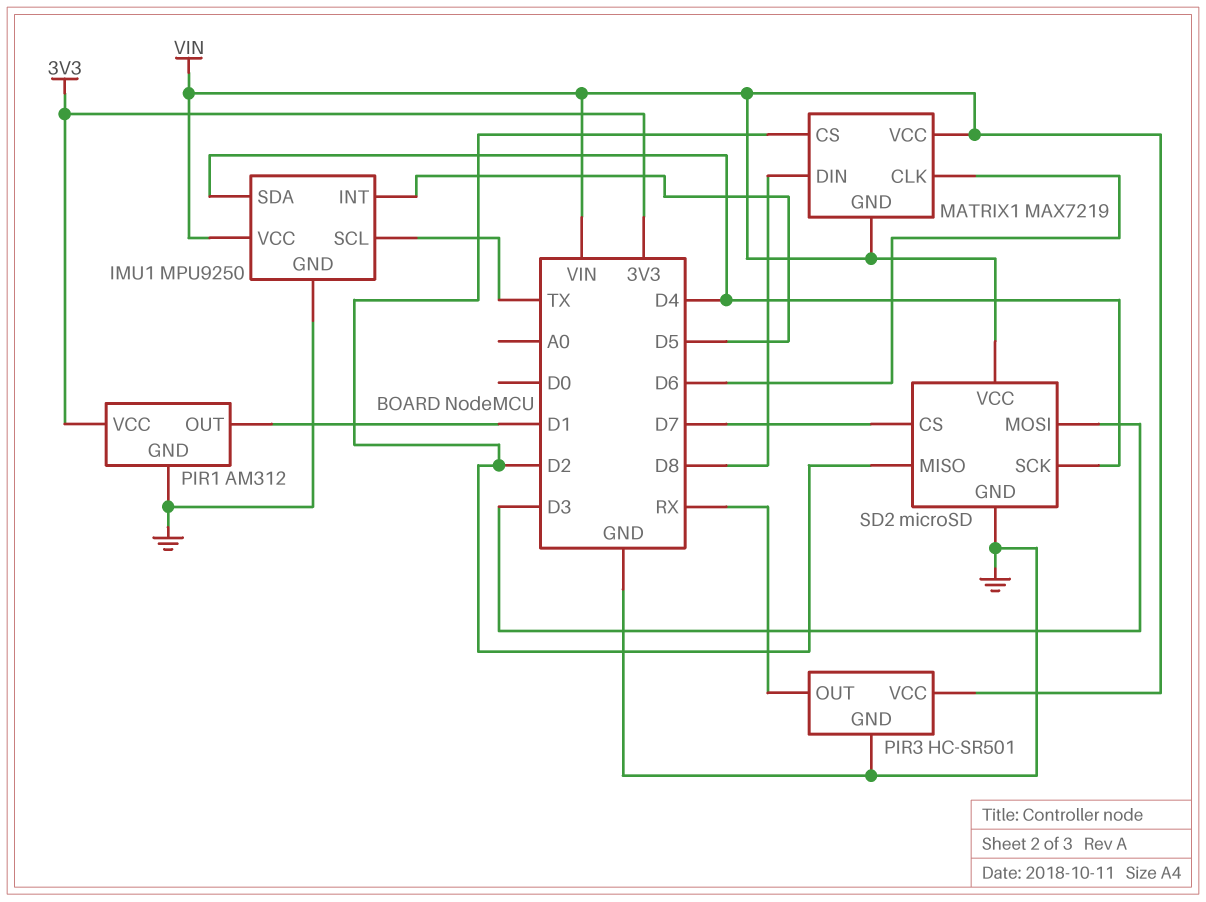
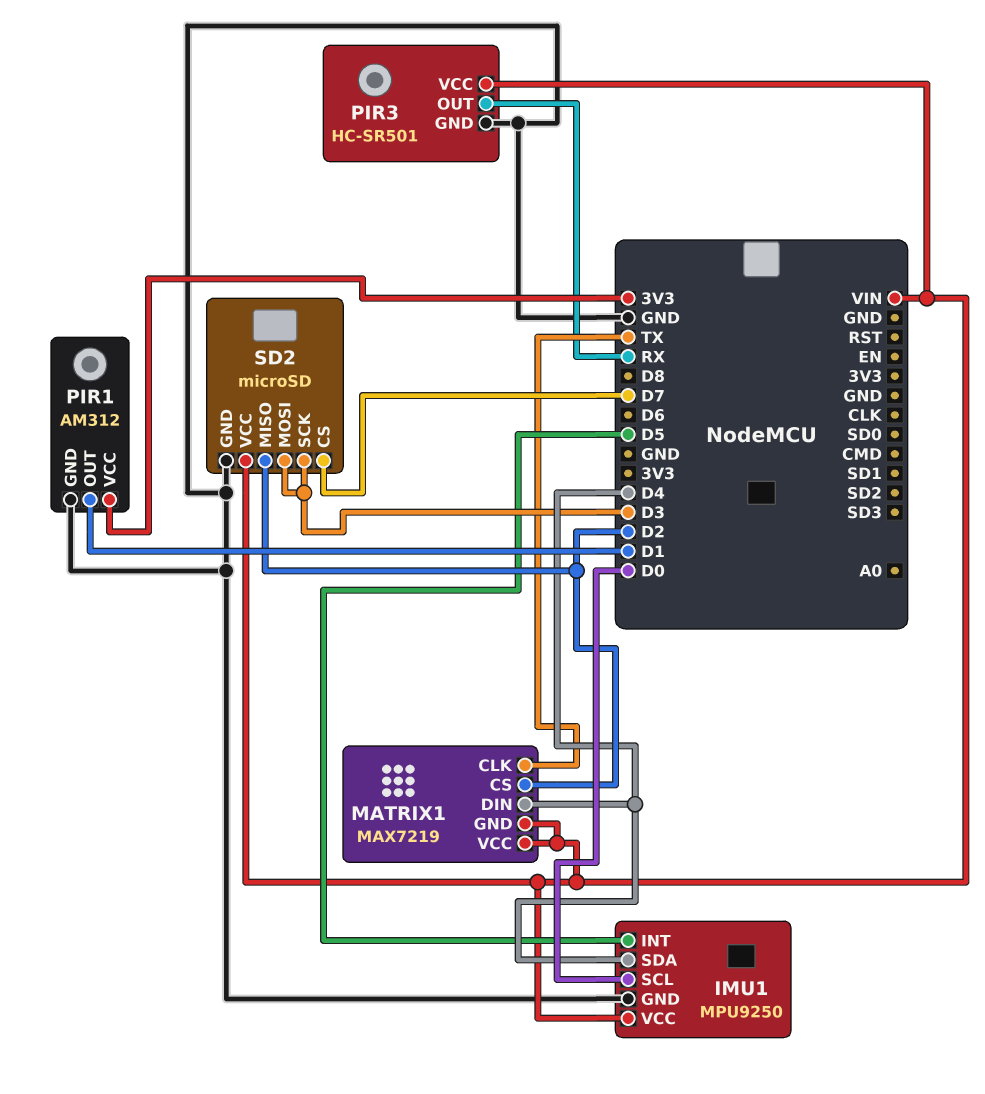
IMU1 pin SCL: TX -> D0
MATRIX1 pin CLK: D6 -> TX
MATRIX1 pin DIN: D8 -> D4
SD2 pin SCK: D4 -> D3

